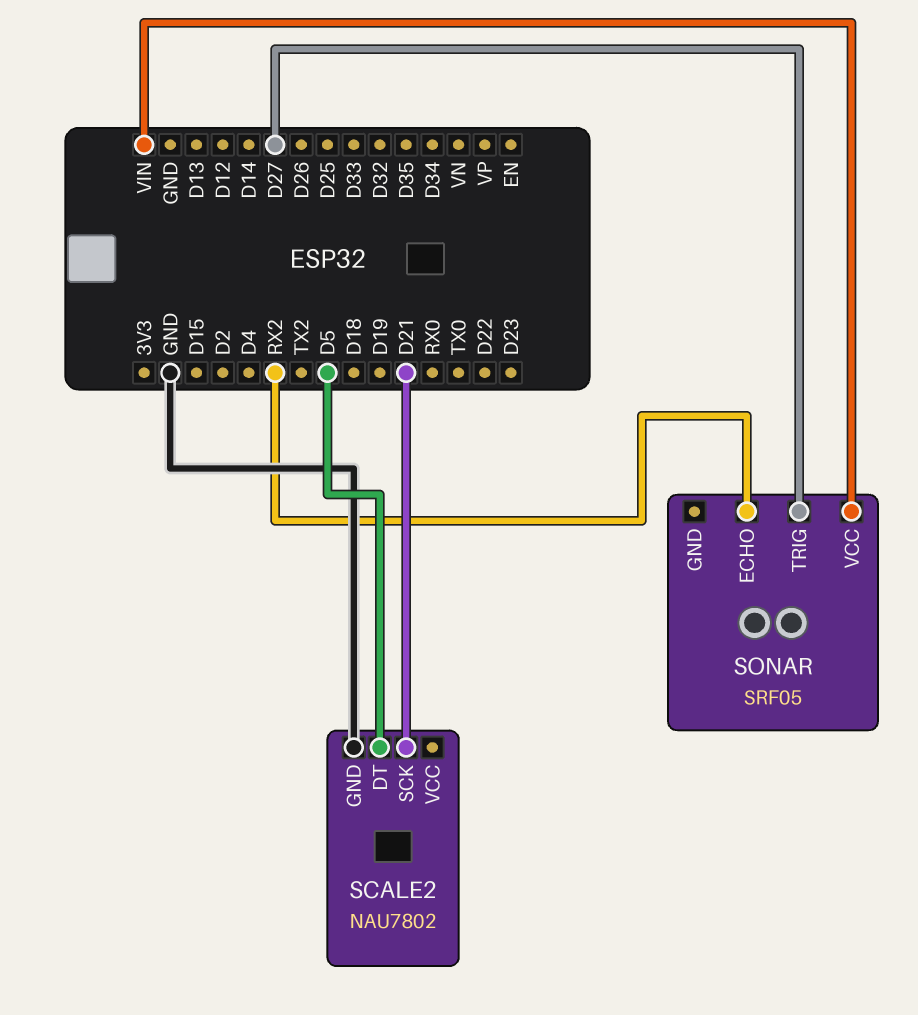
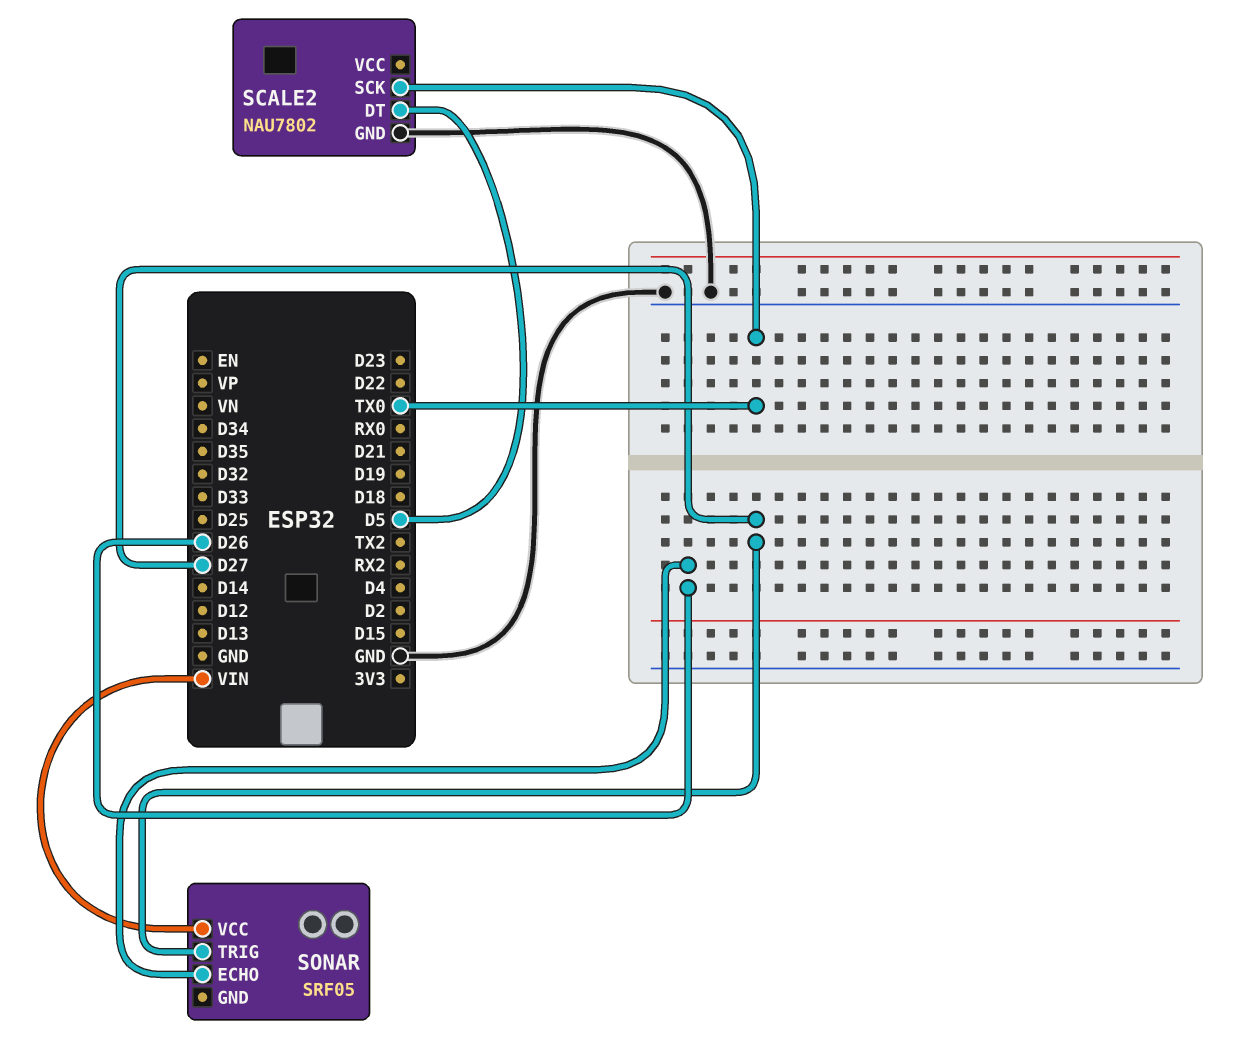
SCALE2 pin SCK: D21 -> TX0
SONAR pin ECHO: RX2 -> D26

